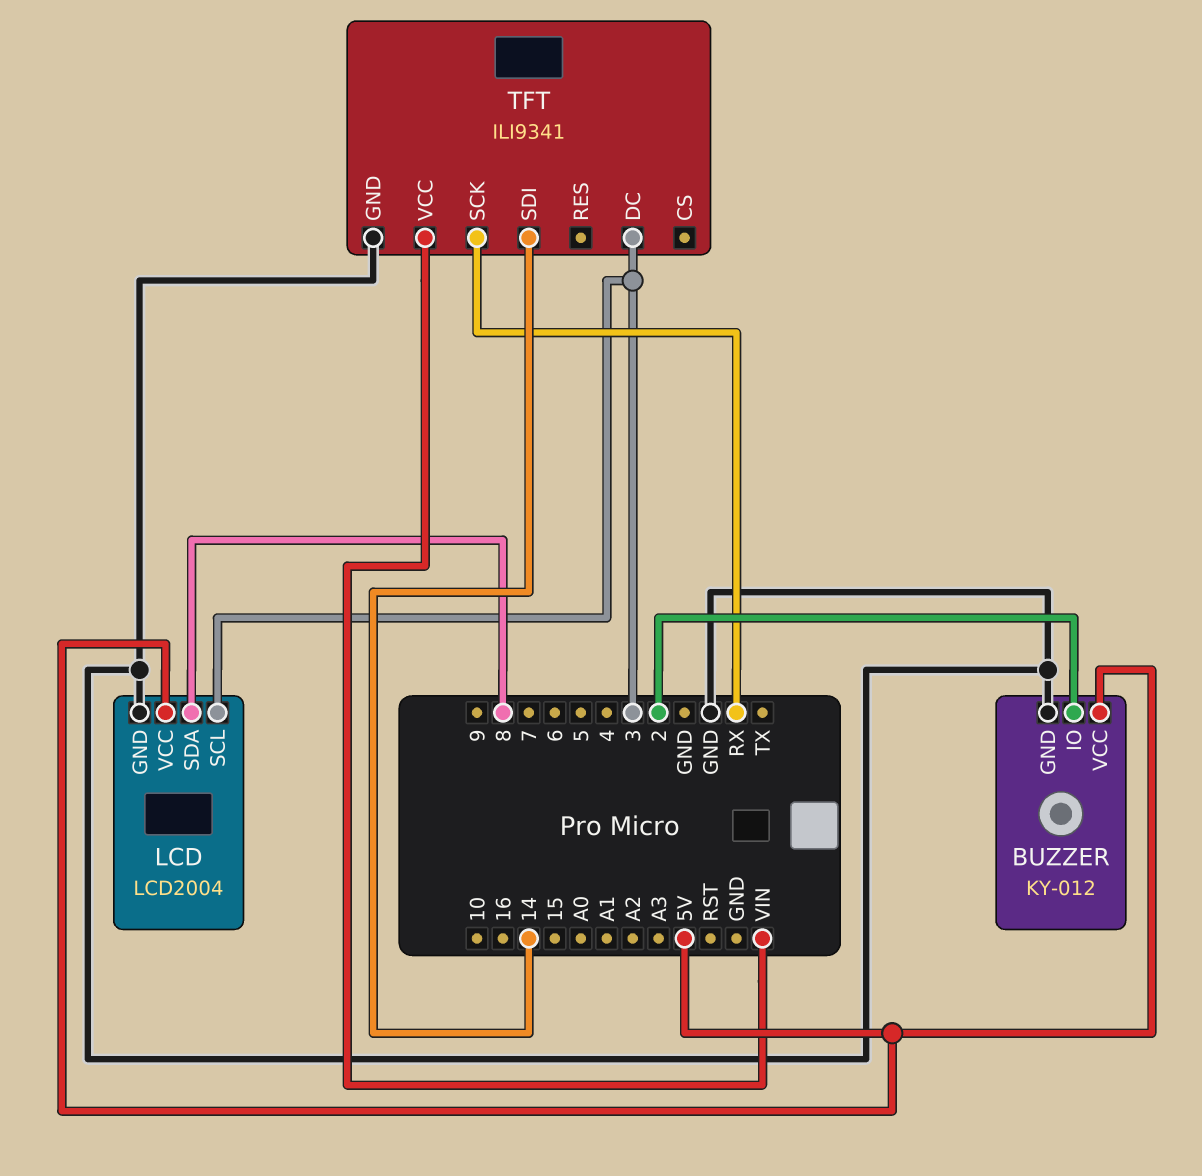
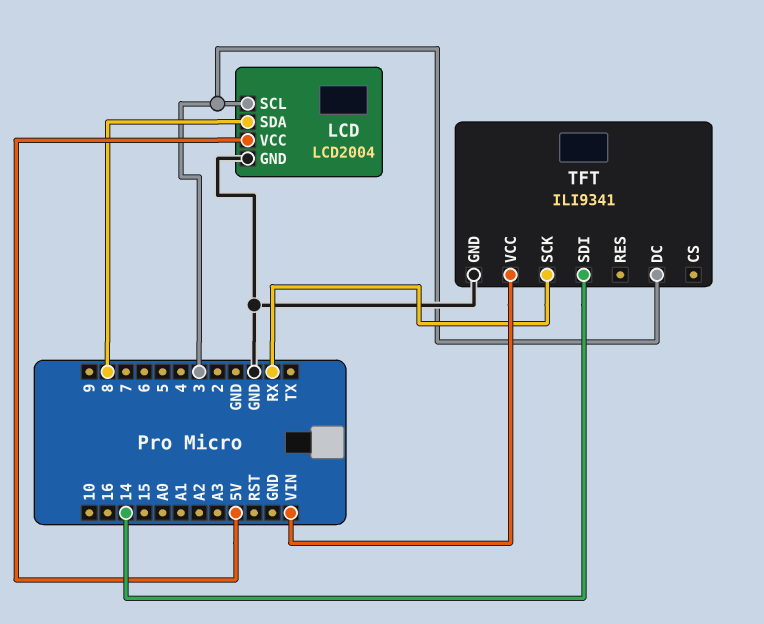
BUZZER: KY-012 -> none
BUZZER pin GND: GND -> none
BUZZER pin IO: 2 -> none
BUZZER pin VCC: 5V -> none

